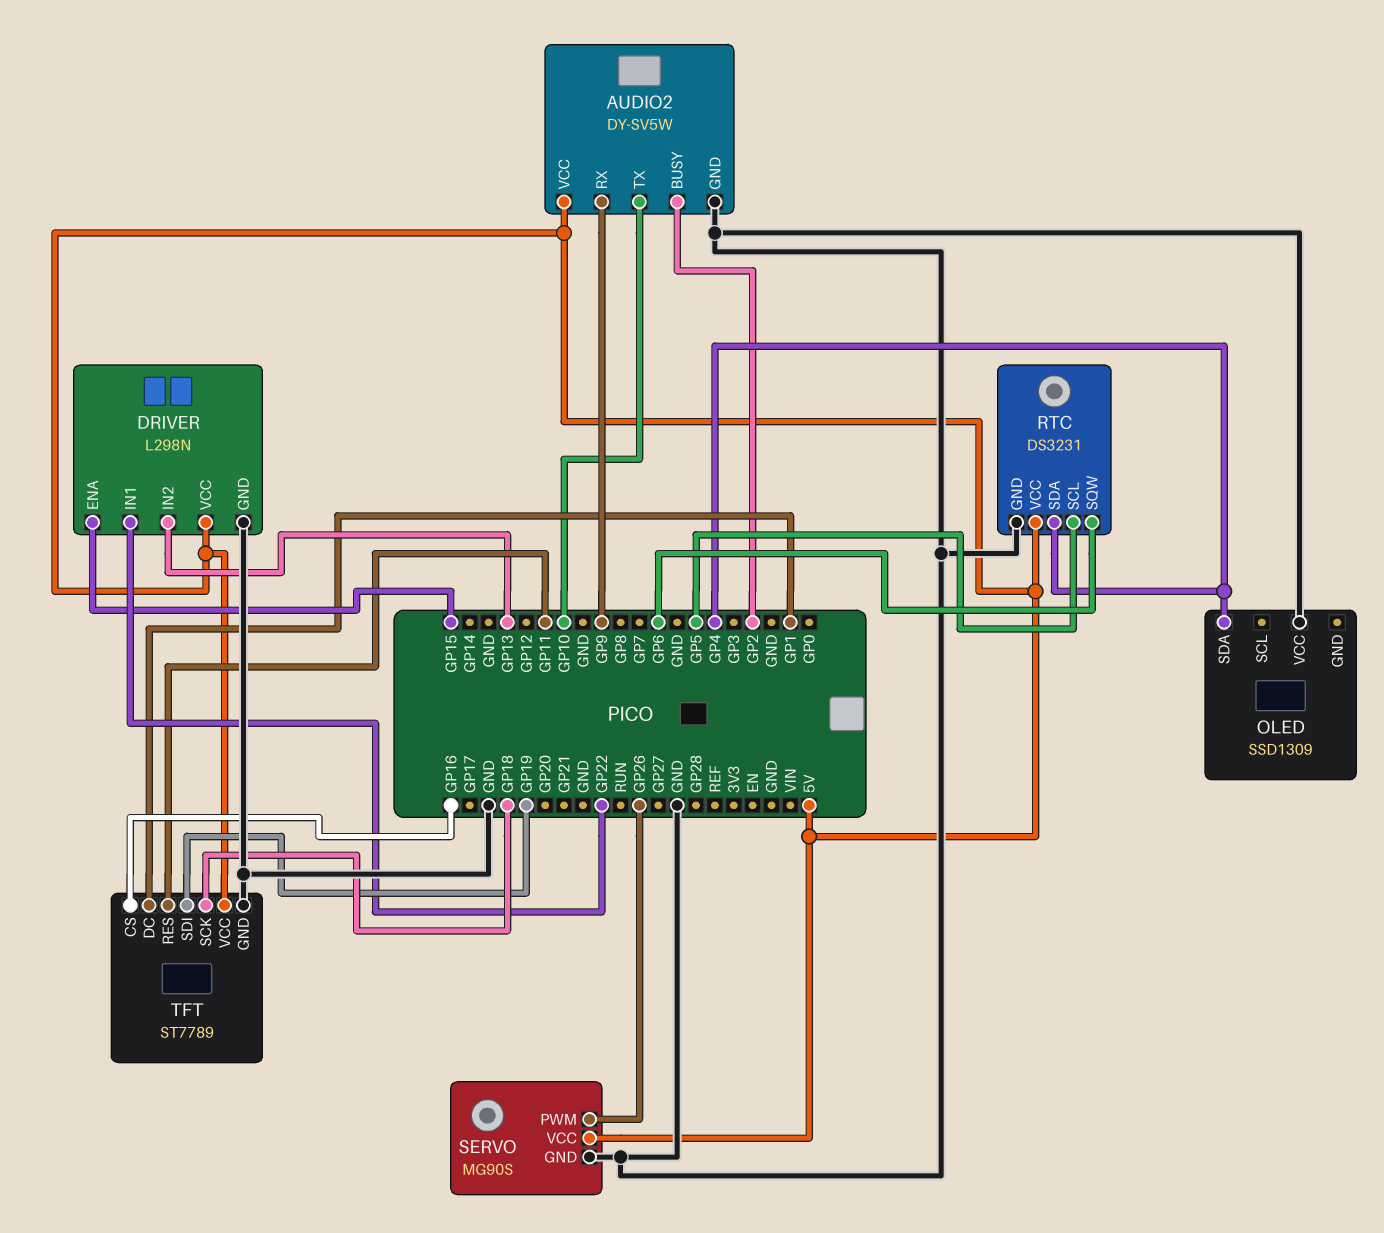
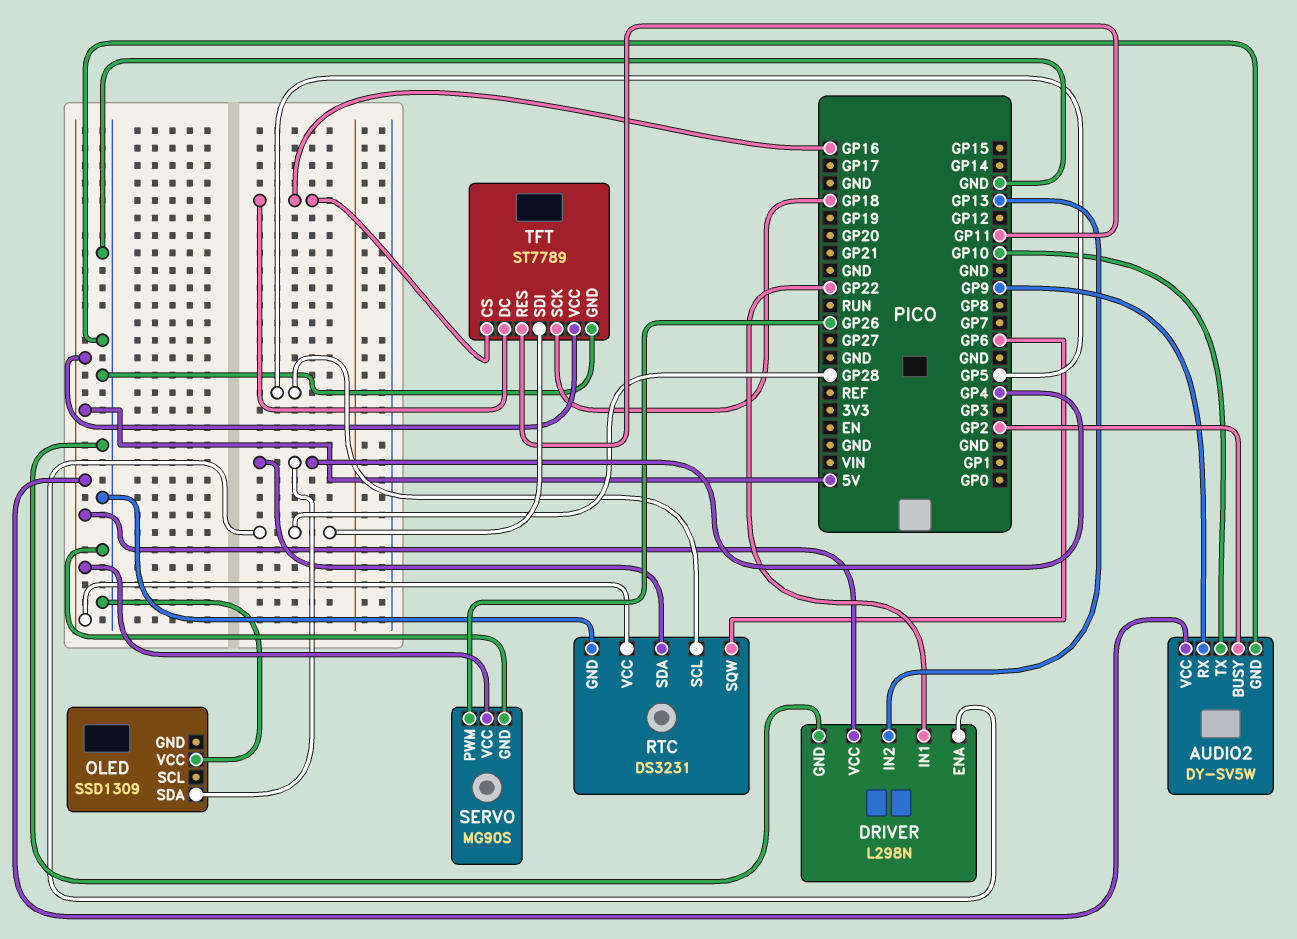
DRIVER pin ENA: GP15 -> GP28
TFT pin DC: GP1 -> GP16
TFT pin SDI: GP19 -> GP28

